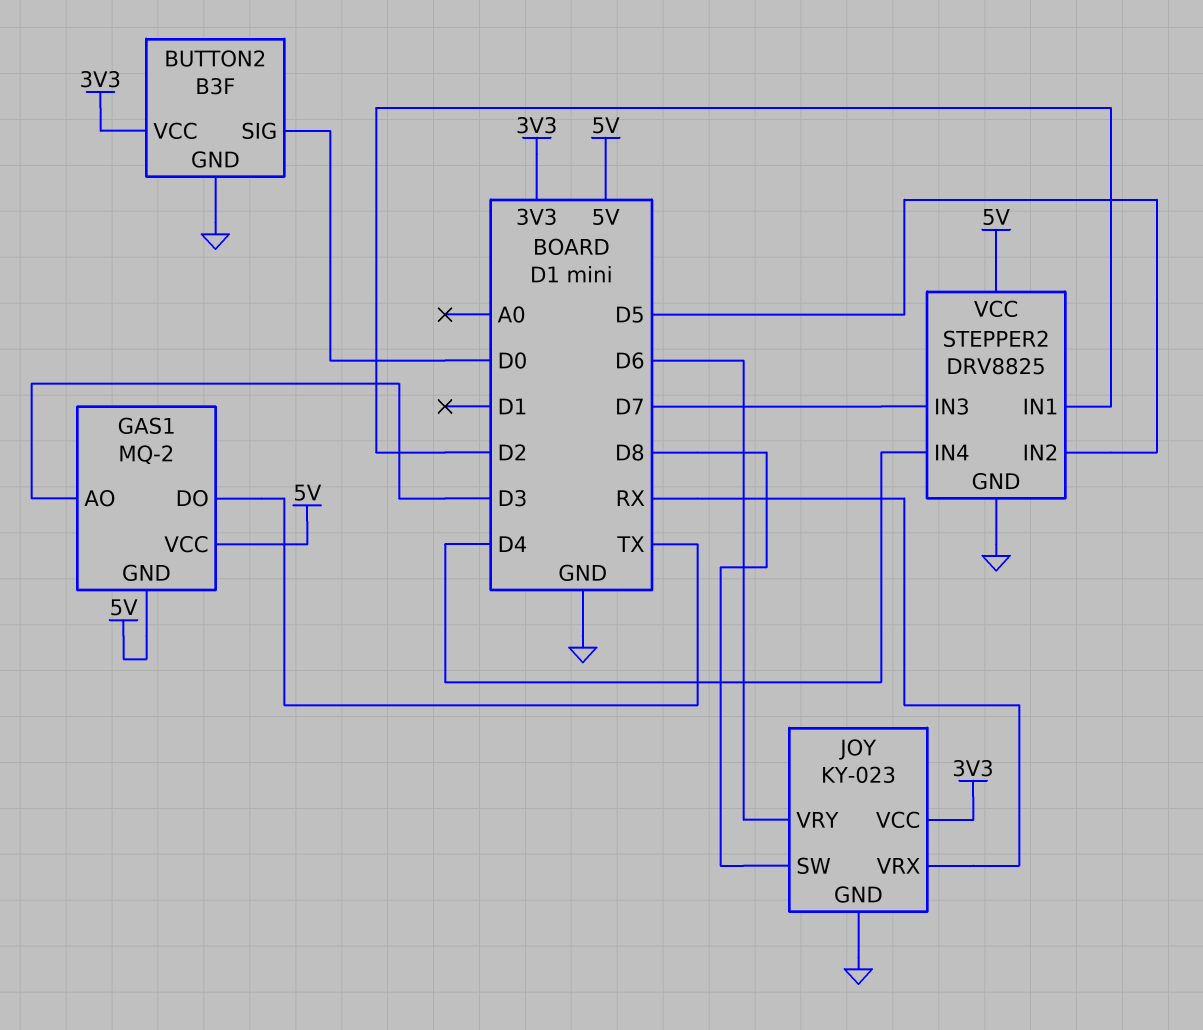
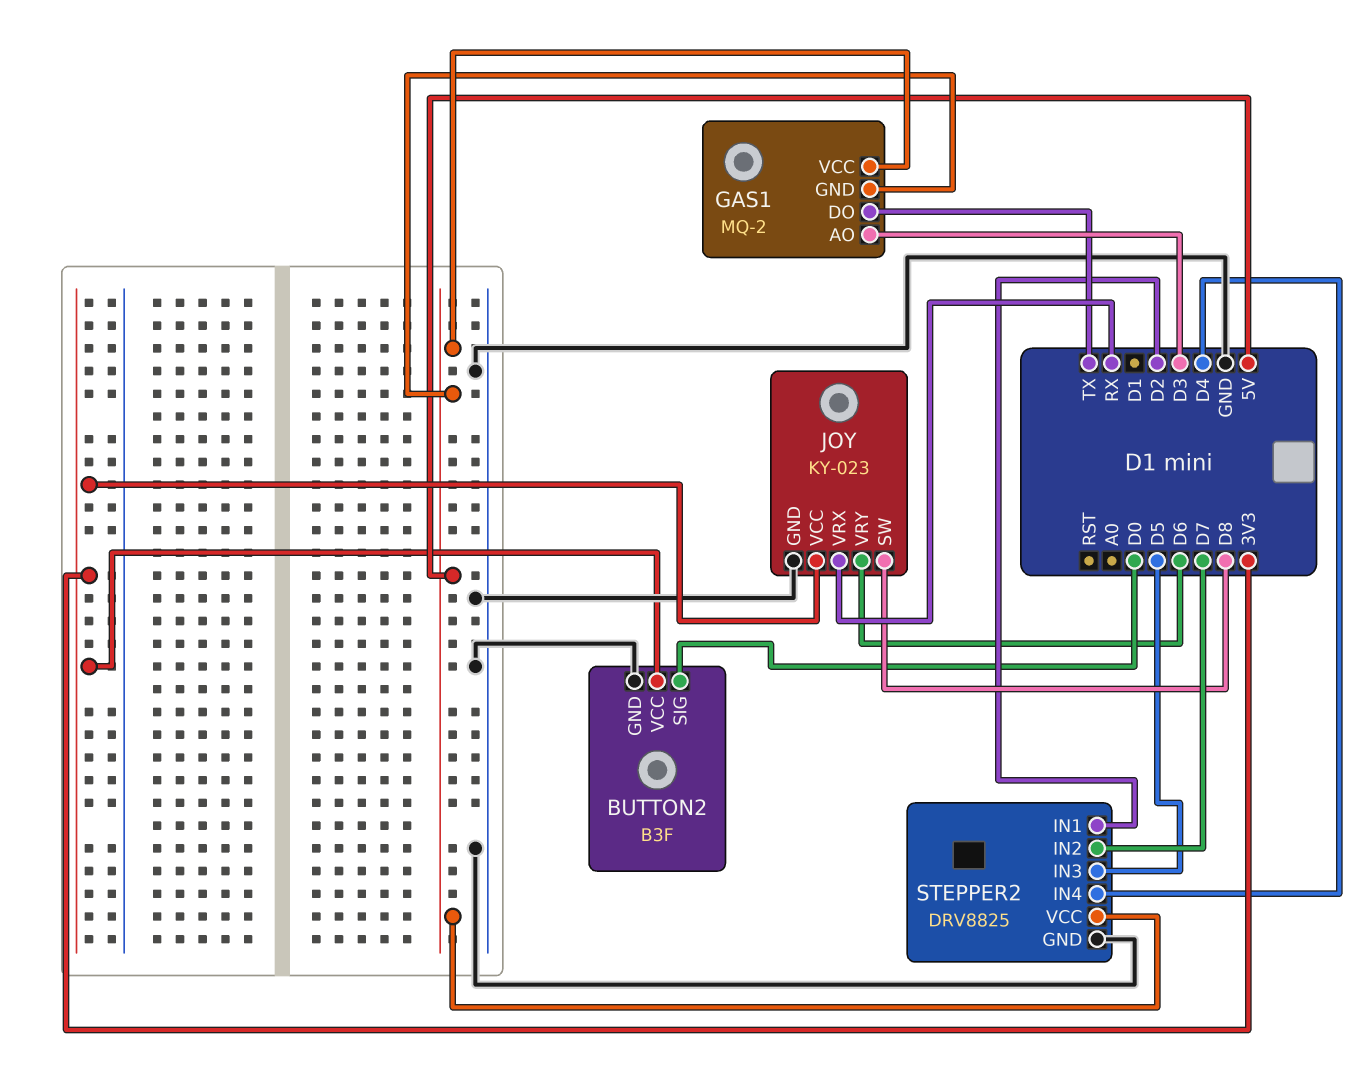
STEPPER2 pin IN2: D5 -> D7
STEPPER2 pin IN3: D7 -> D5

